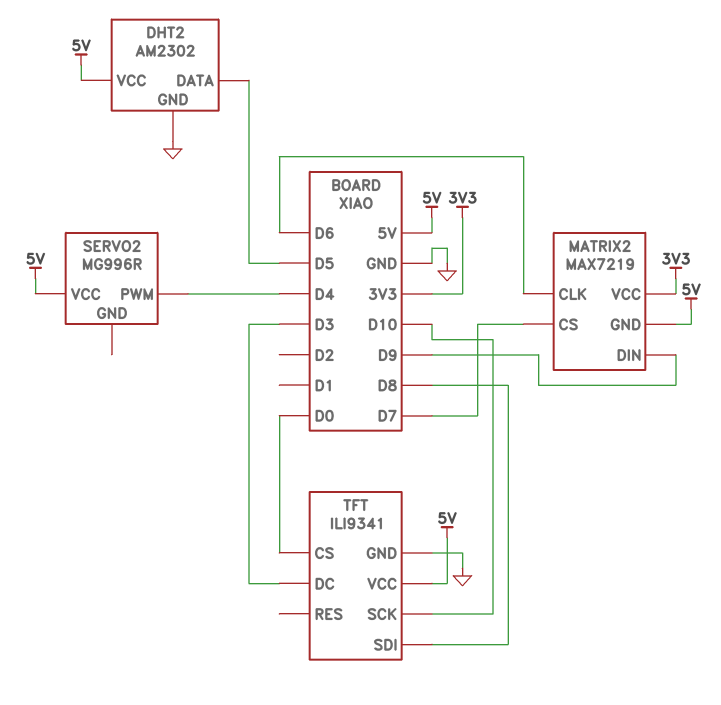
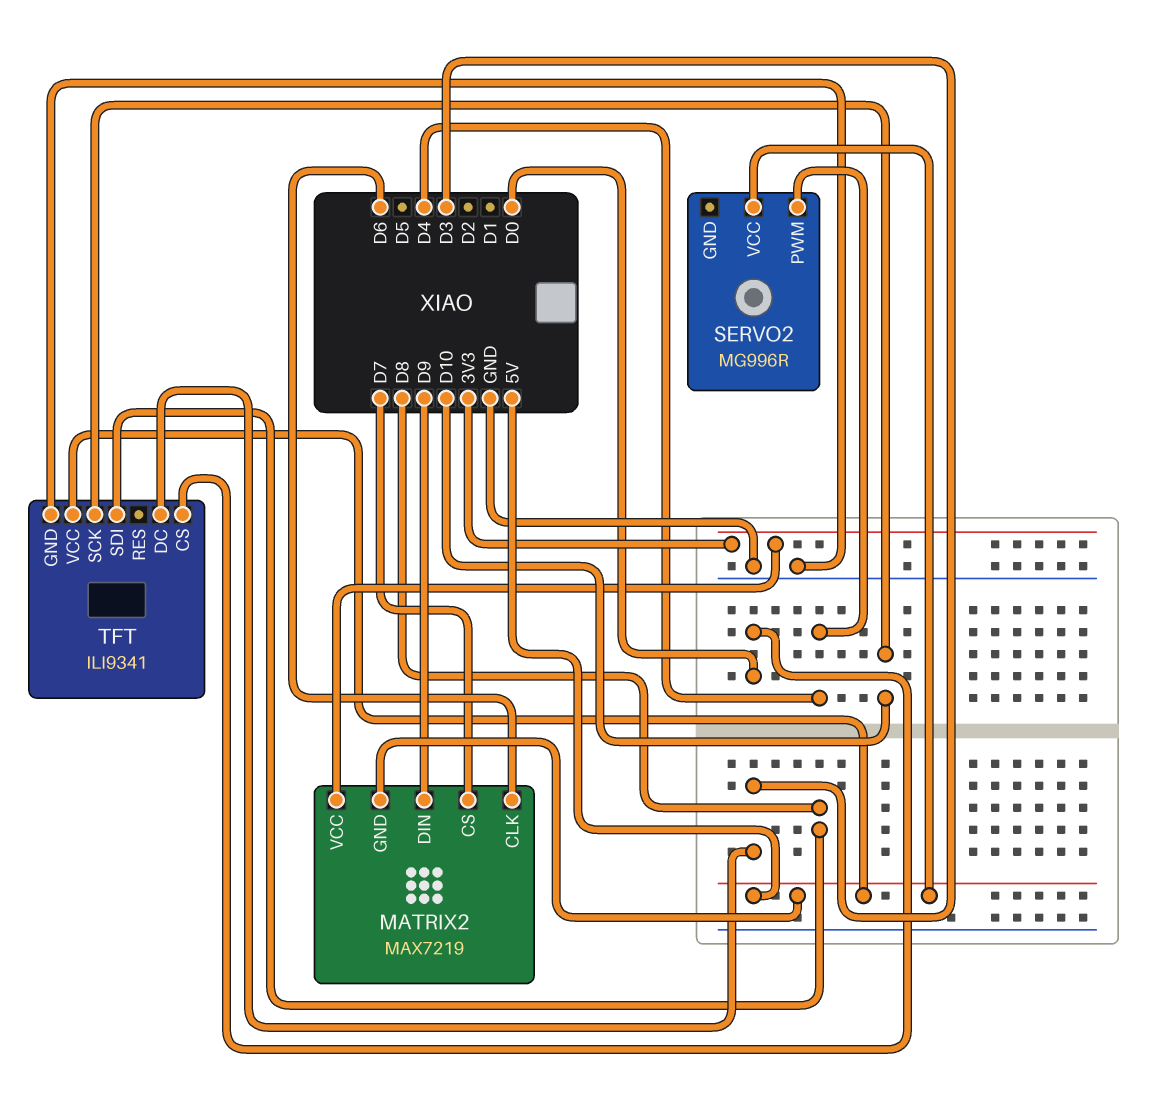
DHT2: AM2302 -> none
DHT2 pin DATA: D5 -> none
DHT2 pin GND: GND -> none
DHT2 pin VCC: 5V -> none

